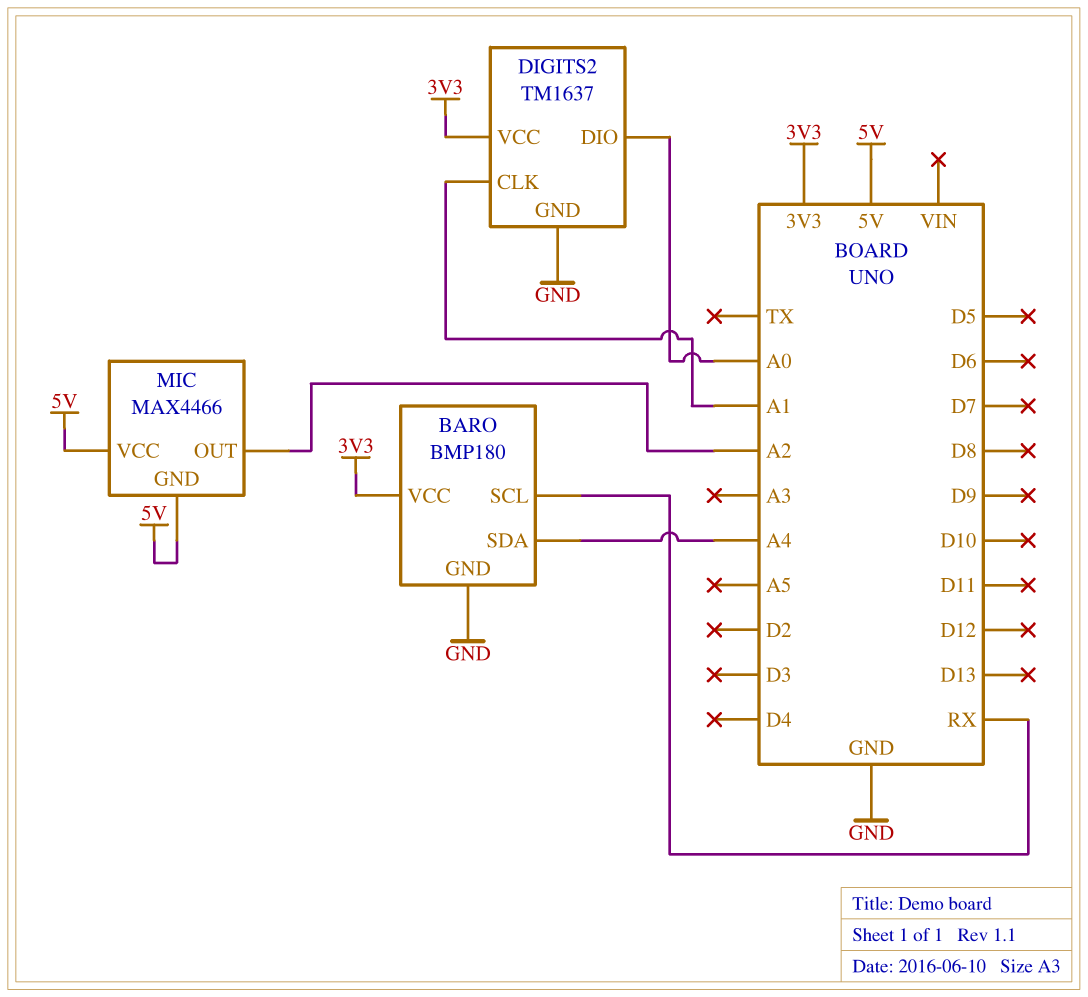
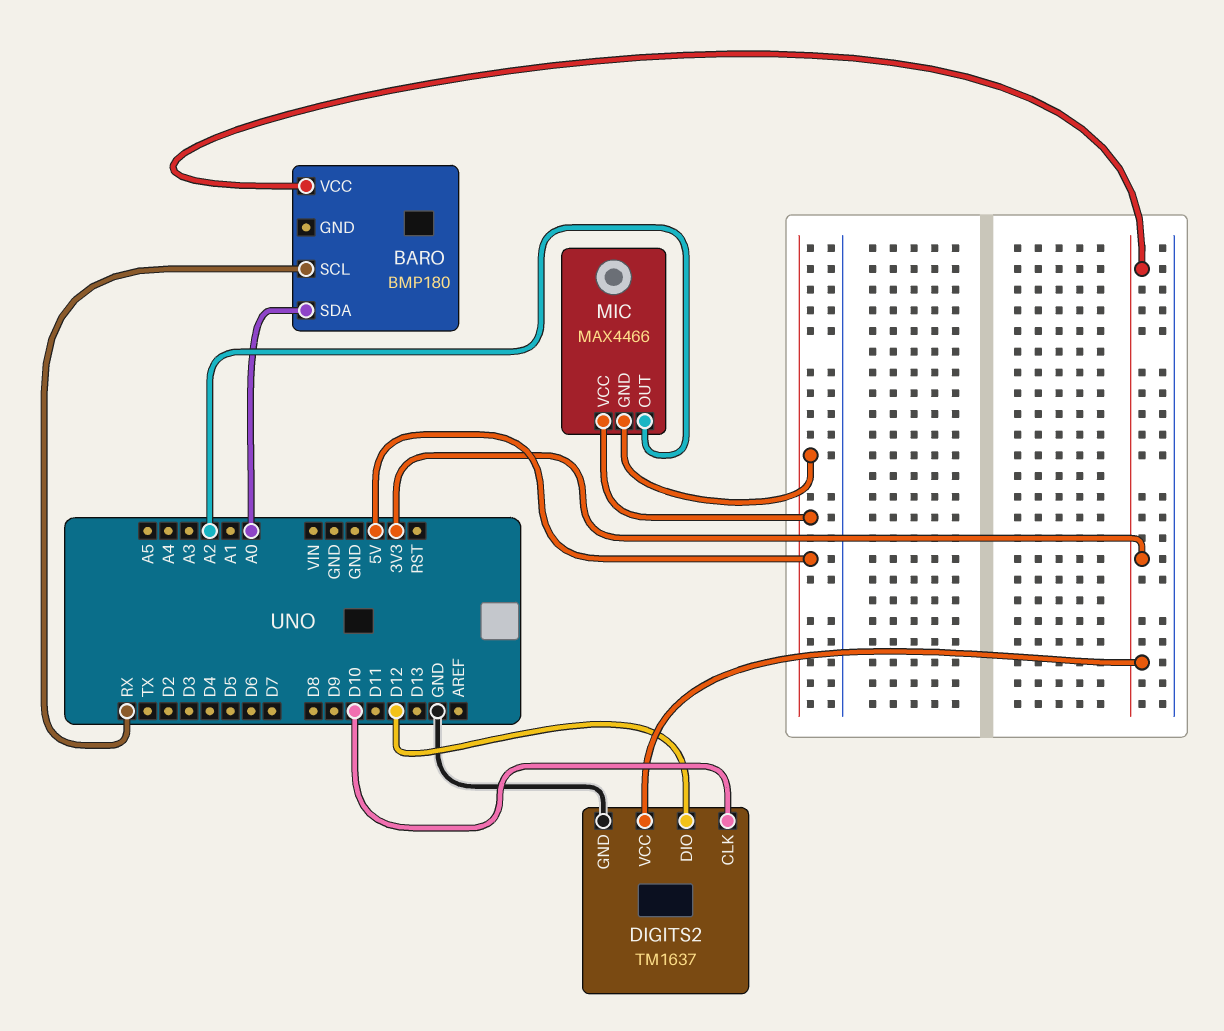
BARO pin GND: GND -> none
BARO pin SDA: A4 -> A0
DIGITS2 pin CLK: A1 -> D10
DIGITS2 pin DIO: A0 -> D12

